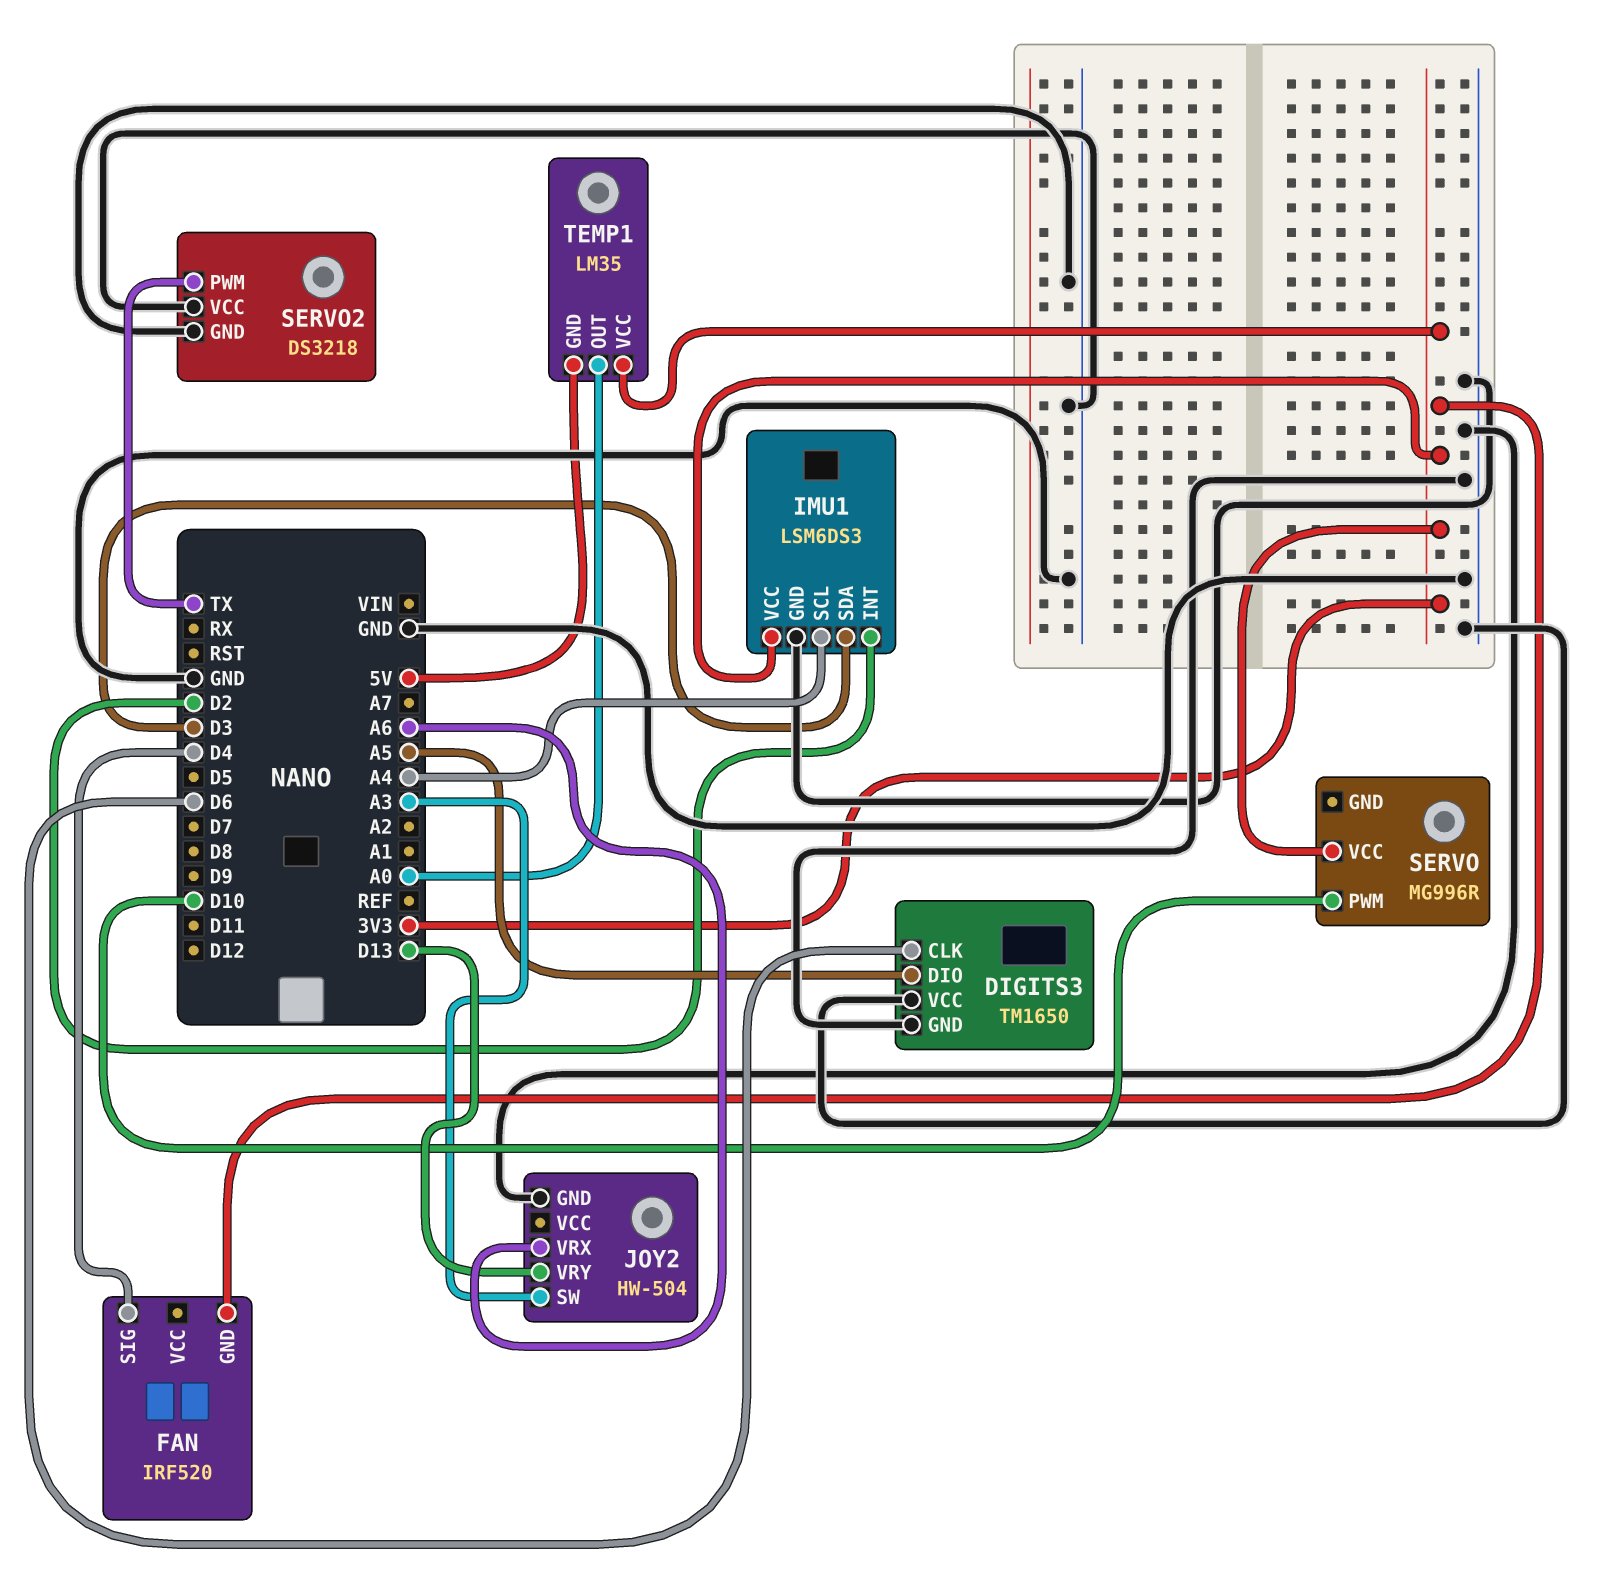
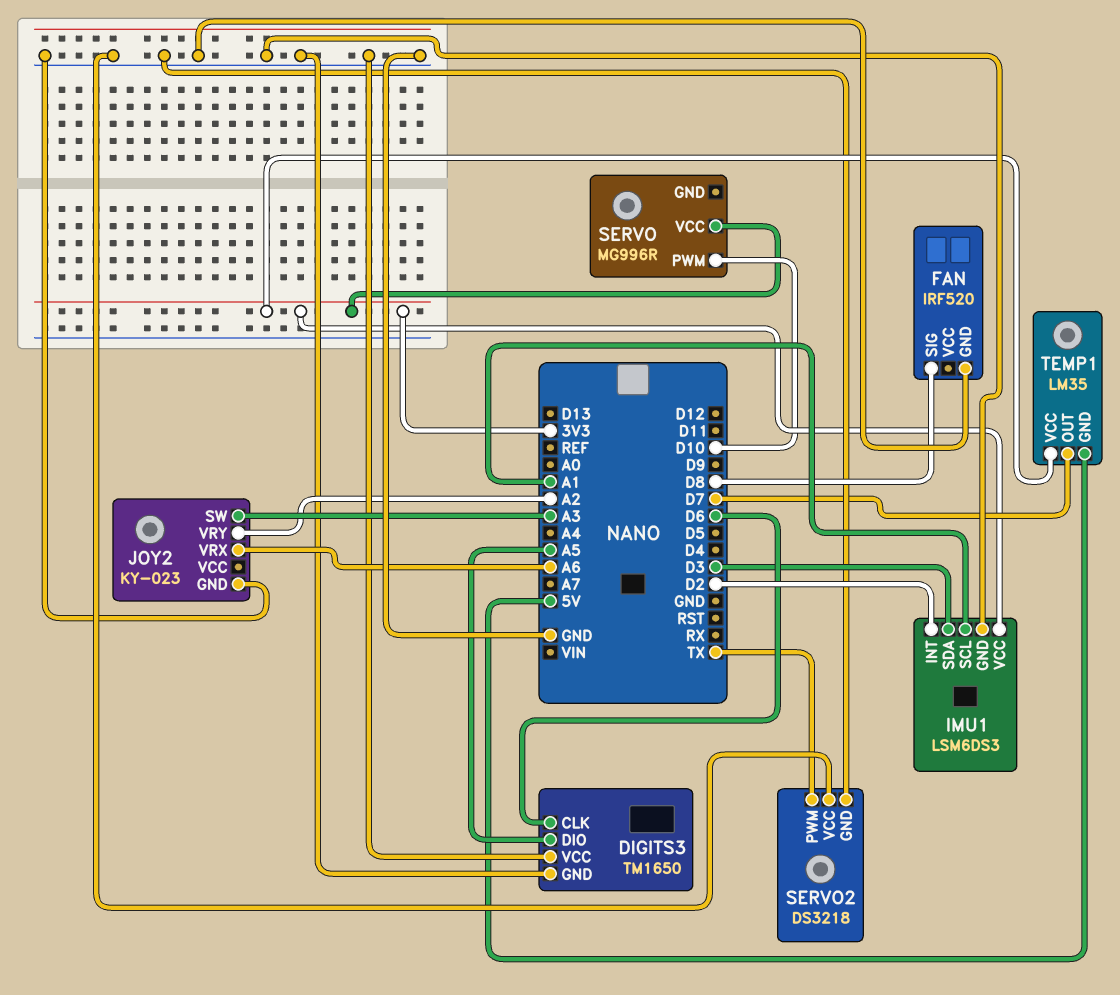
FAN pin GND: 3V3 -> GND
FAN pin SIG: D4 -> D8
IMU1 pin SCL: A4 -> A1
JOY2: HW-504 -> KY-023
JOY2 pin VRY: D13 -> A2
TEMP1 pin OUT: A0 -> D7

